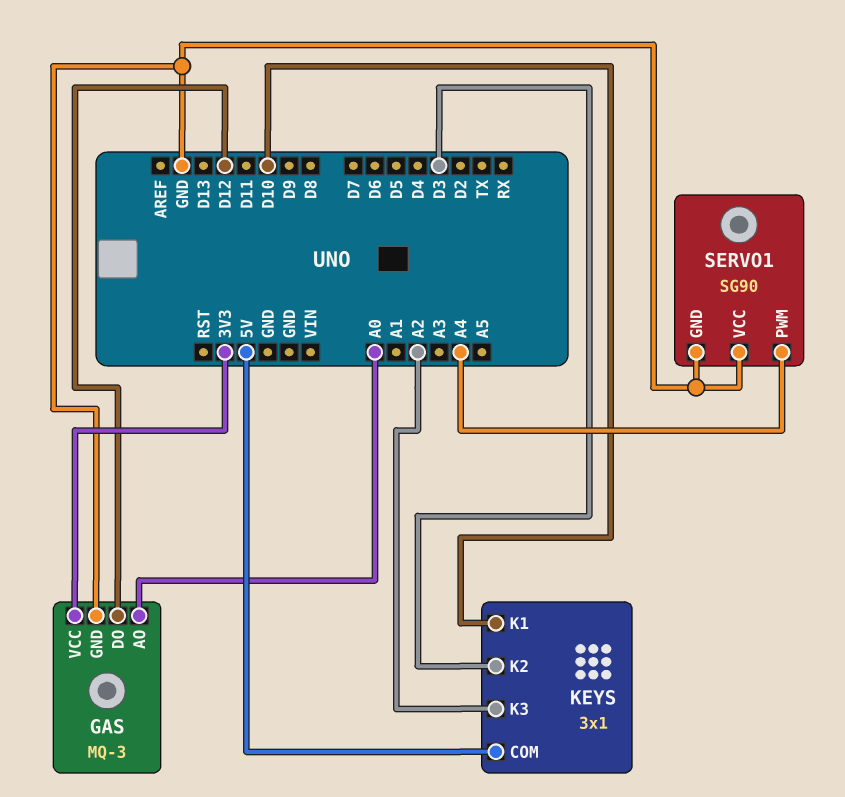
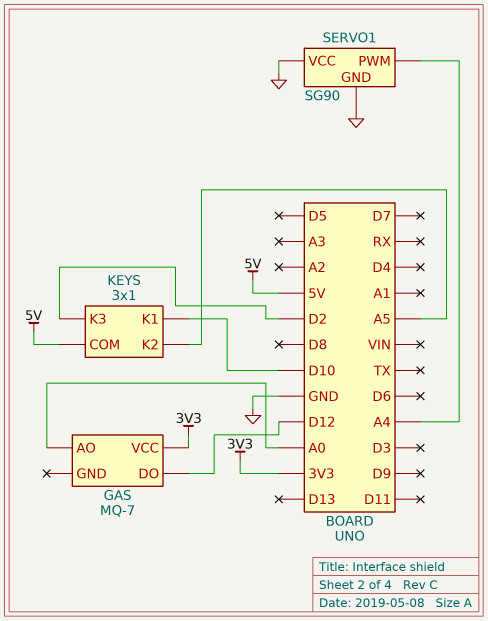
GAS: MQ-3 -> MQ-7
GAS pin GND: GND -> none
KEYS pin K2: D3 -> A5
KEYS pin K3: A2 -> D2

